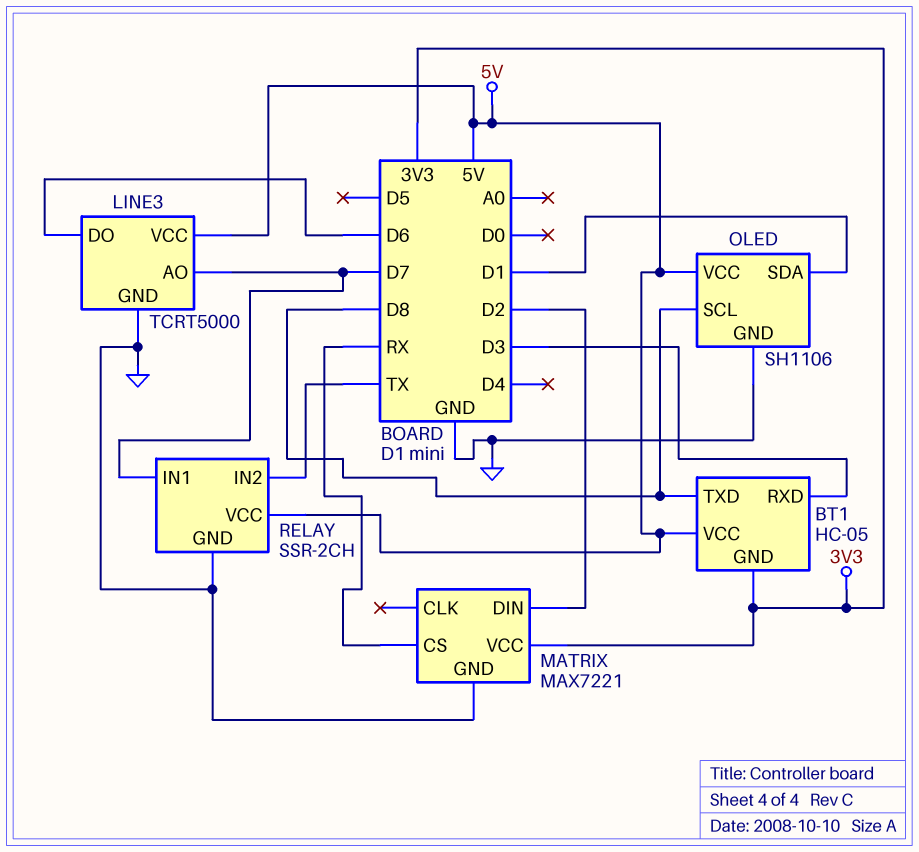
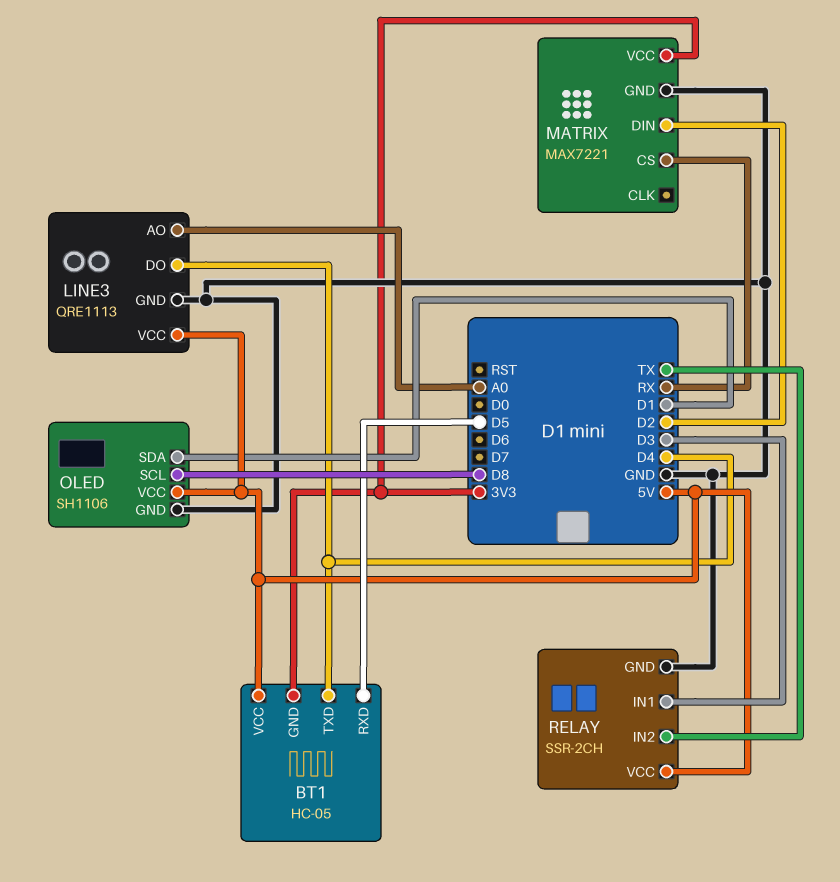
BT1 pin RXD: D3 -> D5
BT1 pin TXD: D8 -> D4
LINE3: TCRT5000 -> QRE1113
LINE3 pin AO: D7 -> A0
LINE3 pin DO: D6 -> D4
RELAY pin IN1: D7 -> D3

